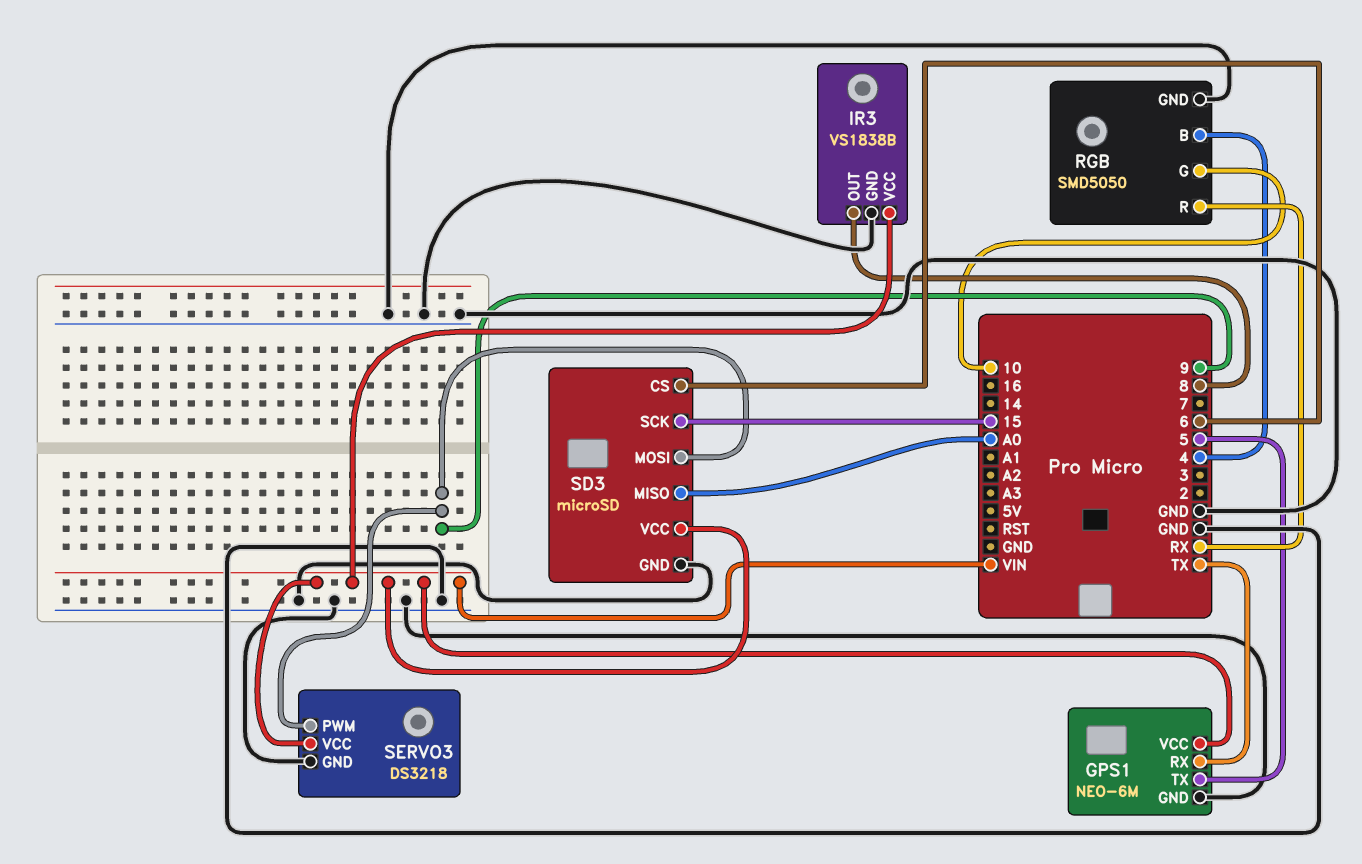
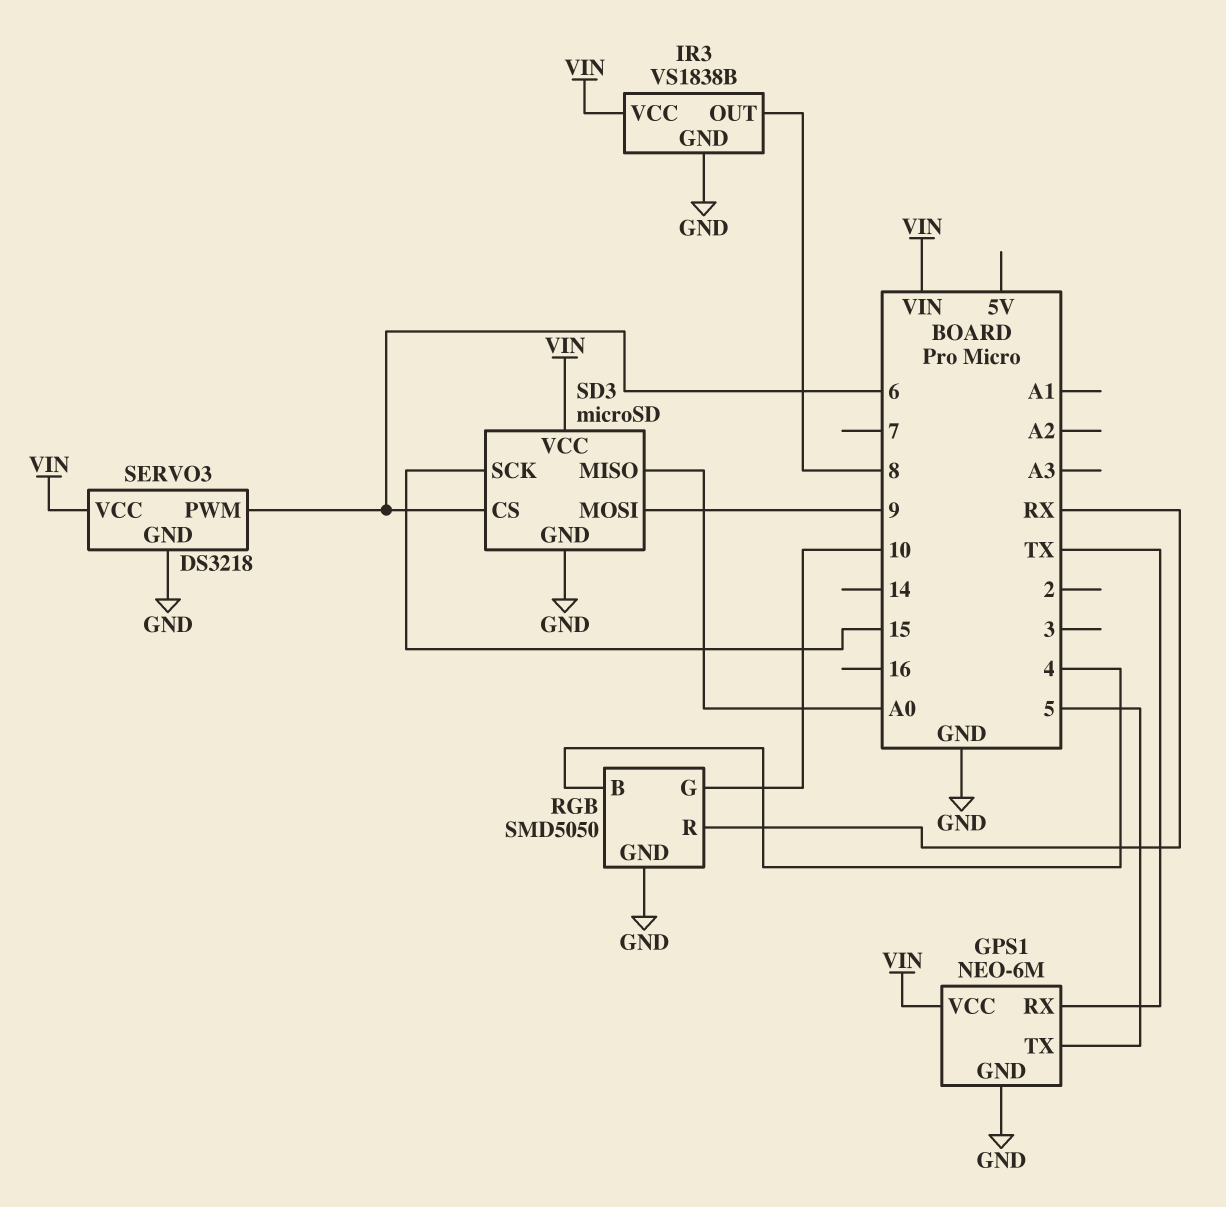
SERVO3 pin PWM: 9 -> 6

